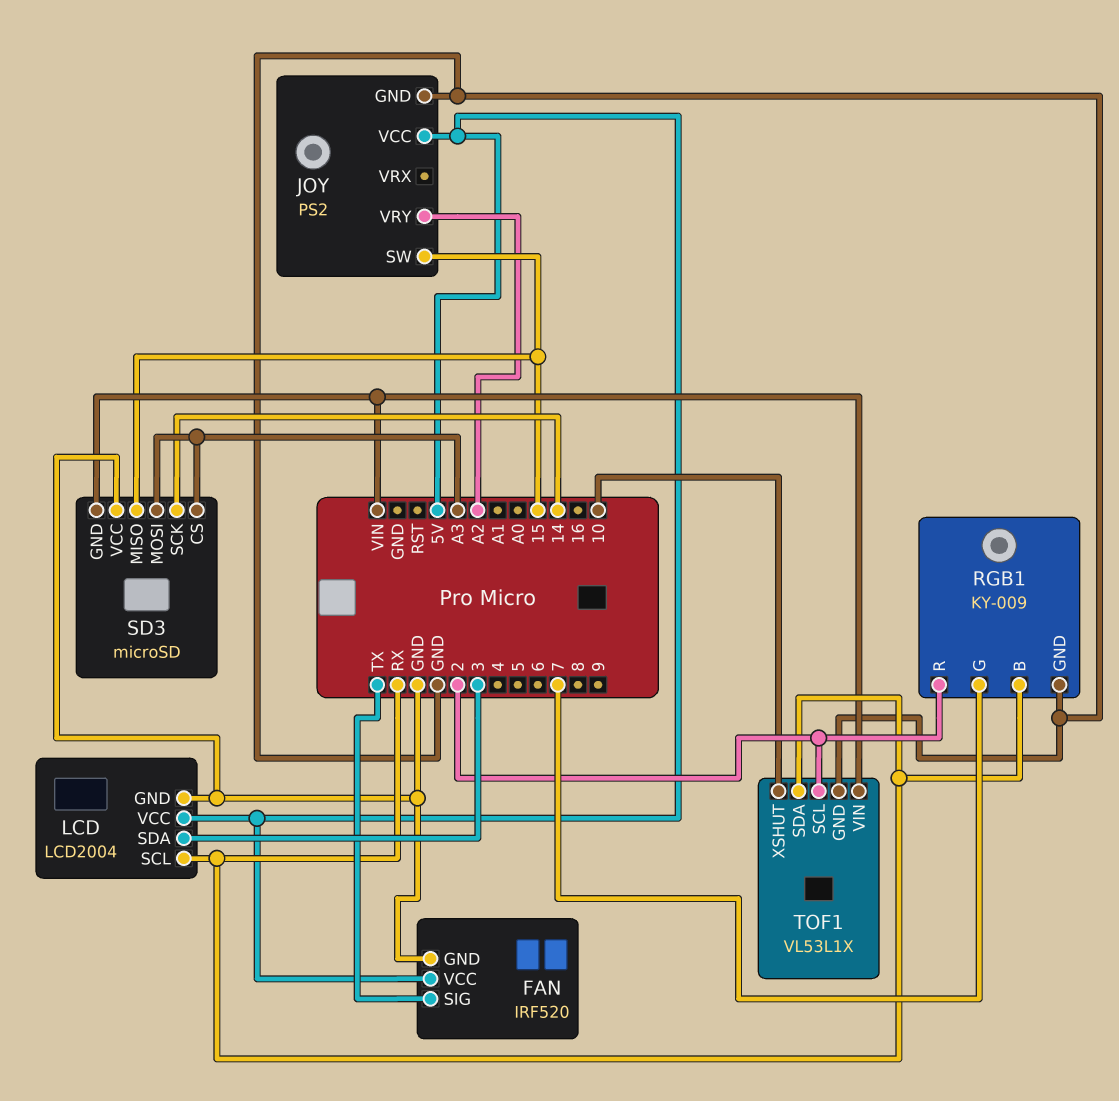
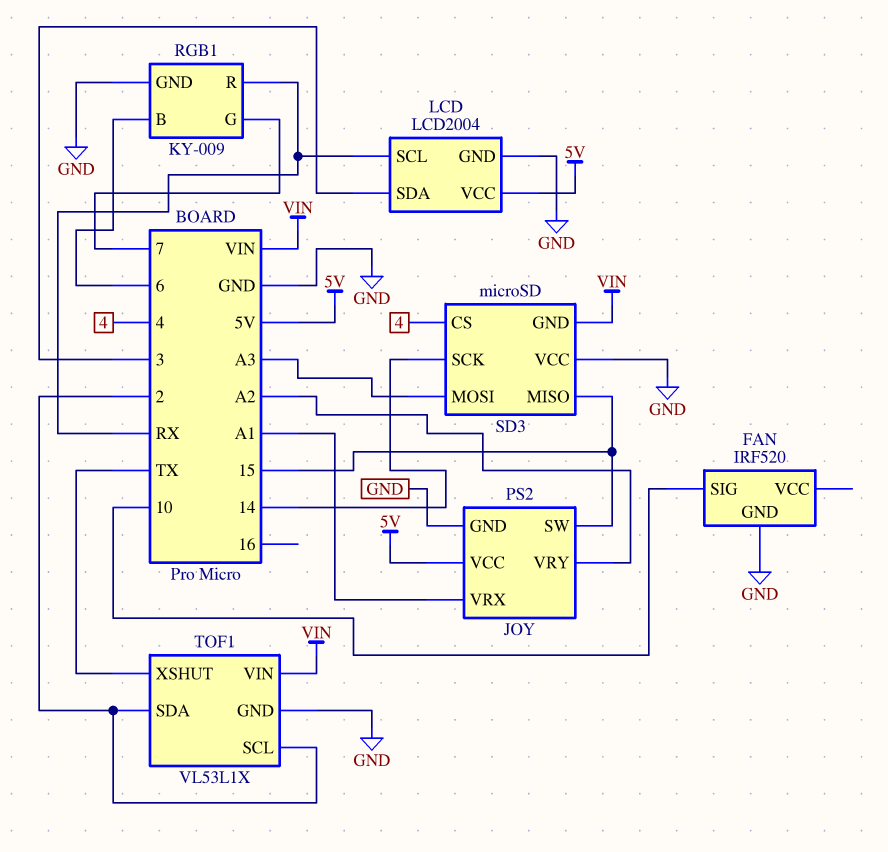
FAN pin SIG: TX -> 10
FAN pin VCC: 5V -> none
JOY pin VRX: none -> A1
RGB1 pin B: RX -> 6
RGB1 pin R: 2 -> RX
SD3 pin CS: A3 -> 4
TOF1 pin SDA: RX -> 2
TOF1 pin XSHUT: 10 -> TX

